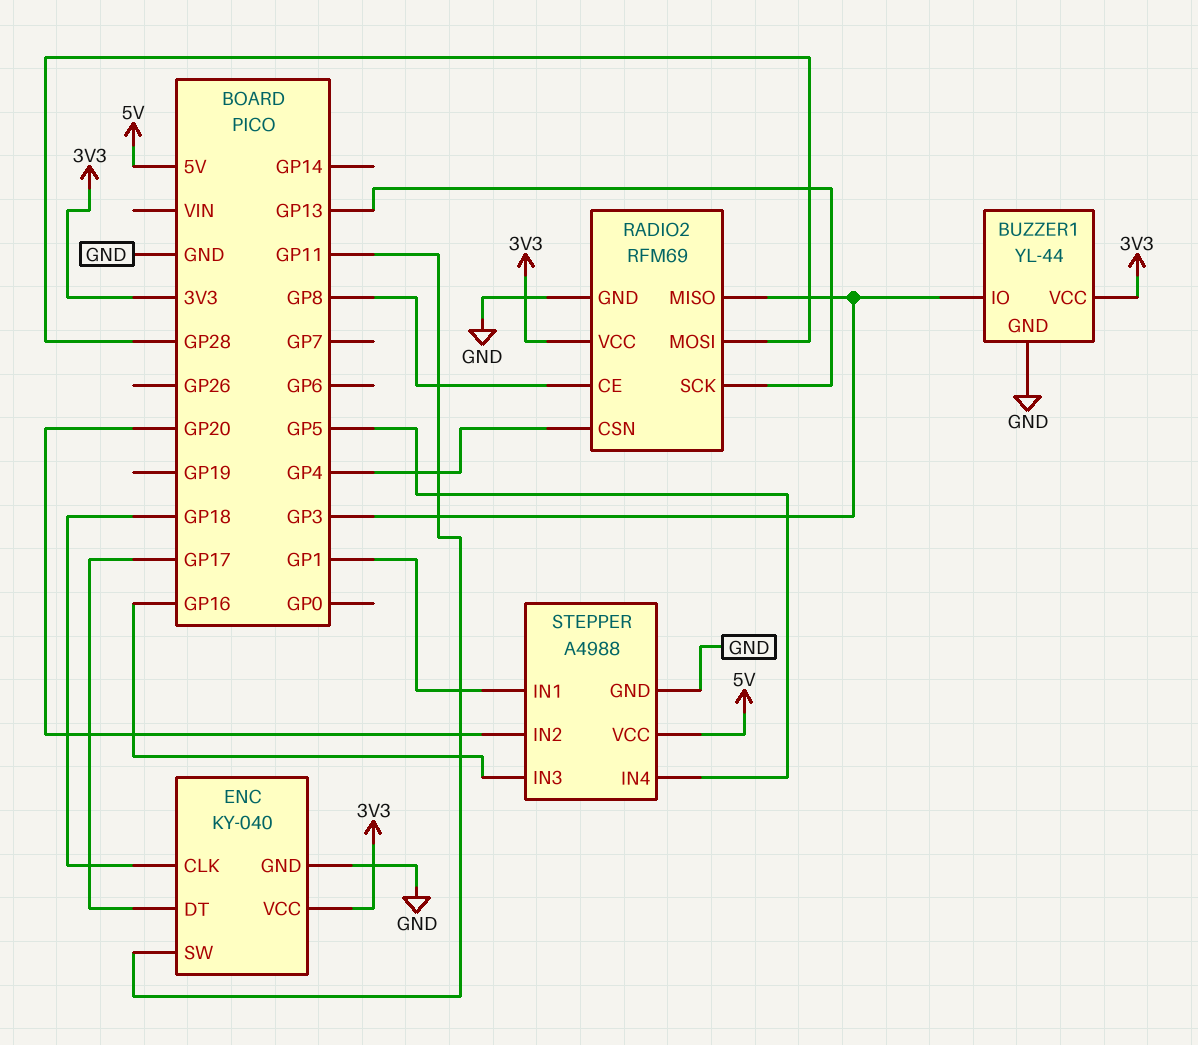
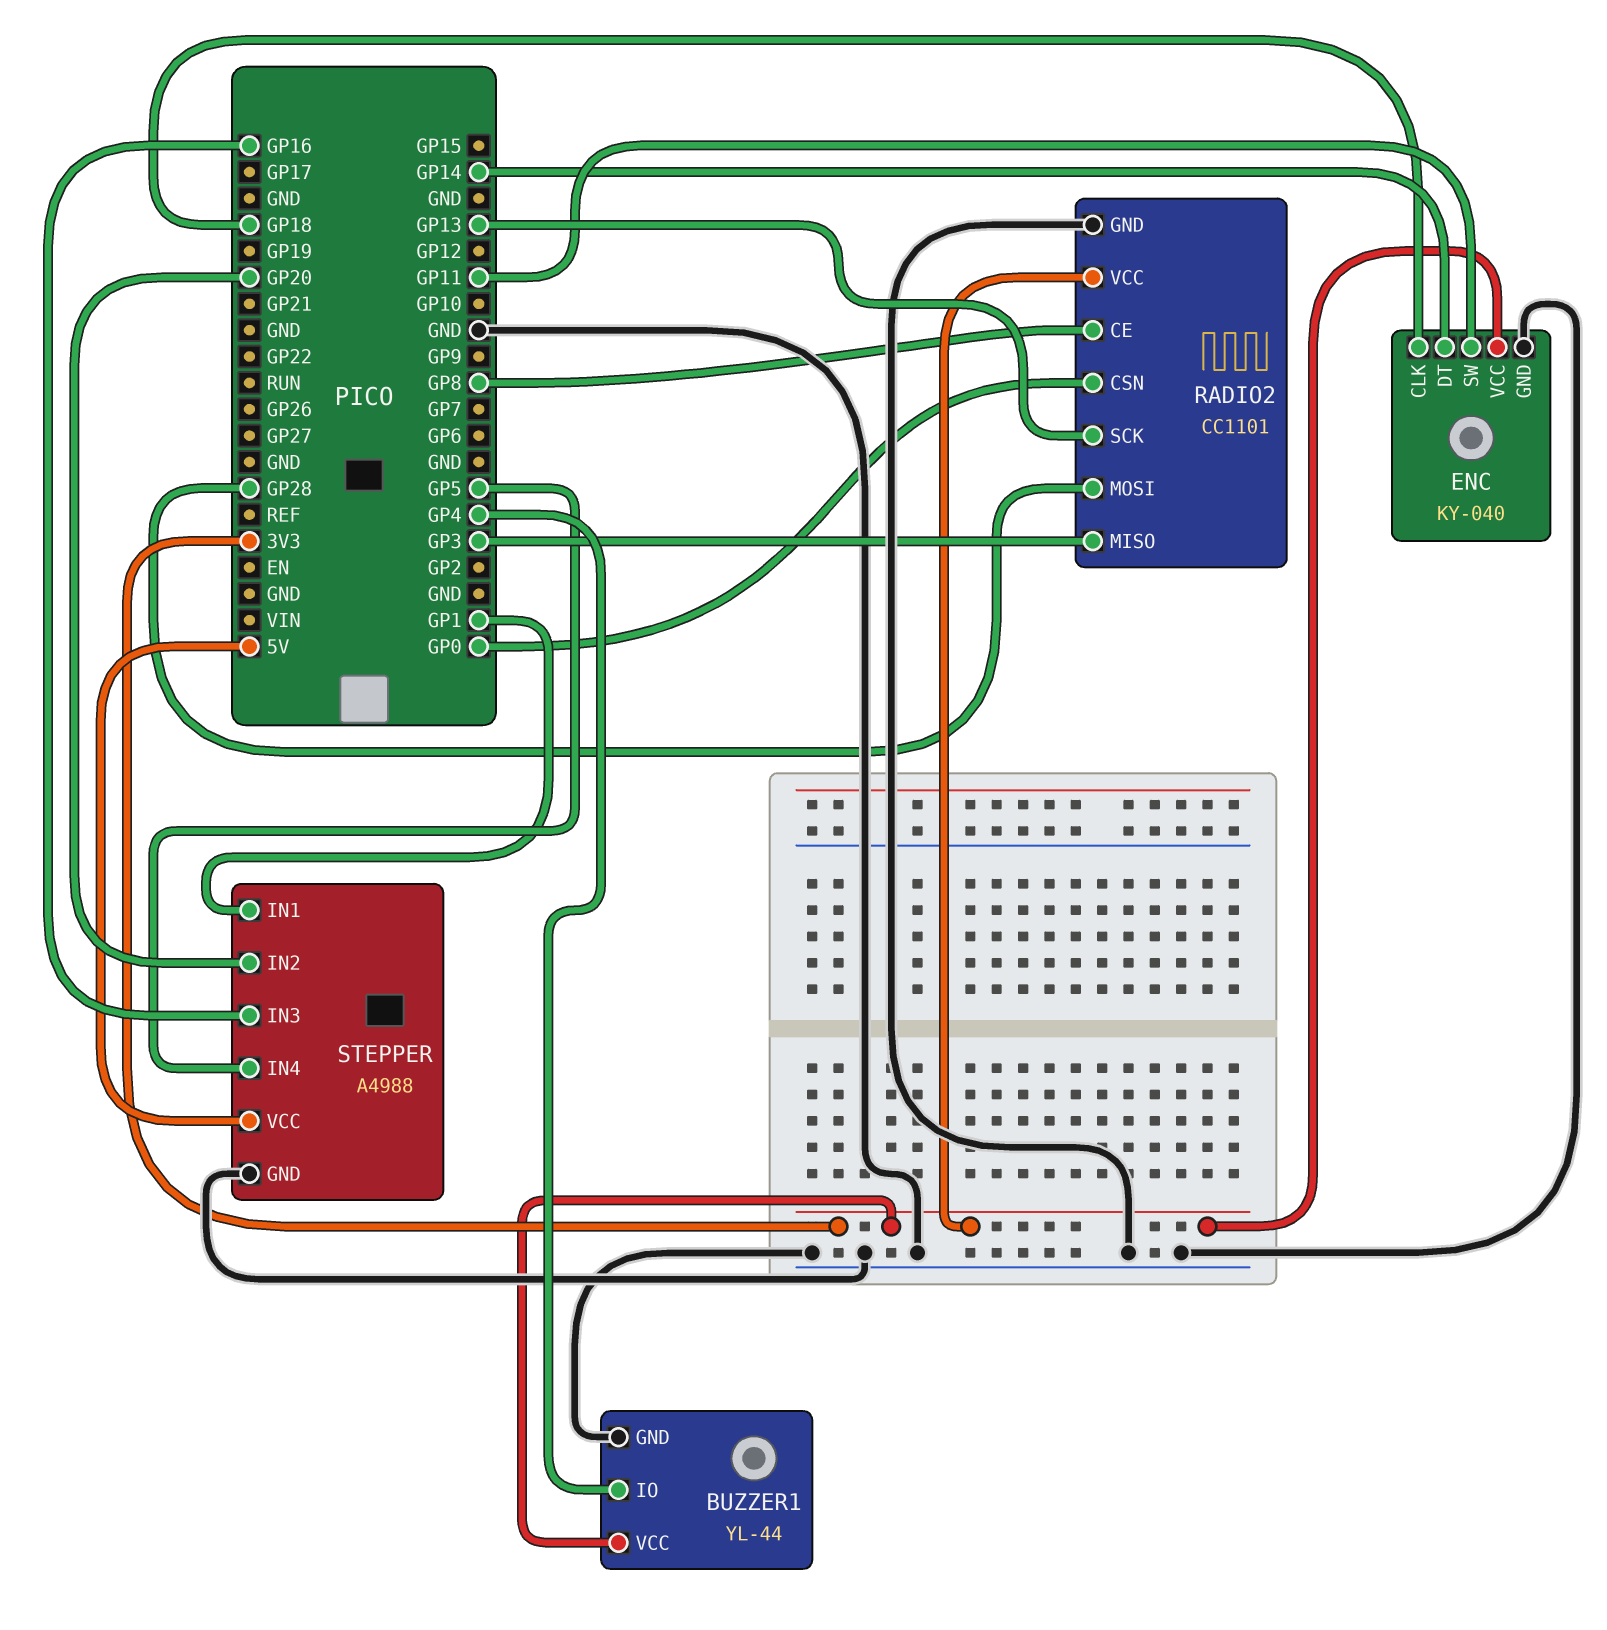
BUZZER1 pin IO: GP3 -> GP4
ENC pin DT: GP17 -> GP14
RADIO2: RFM69 -> CC1101
RADIO2 pin CSN: GP4 -> GP0

